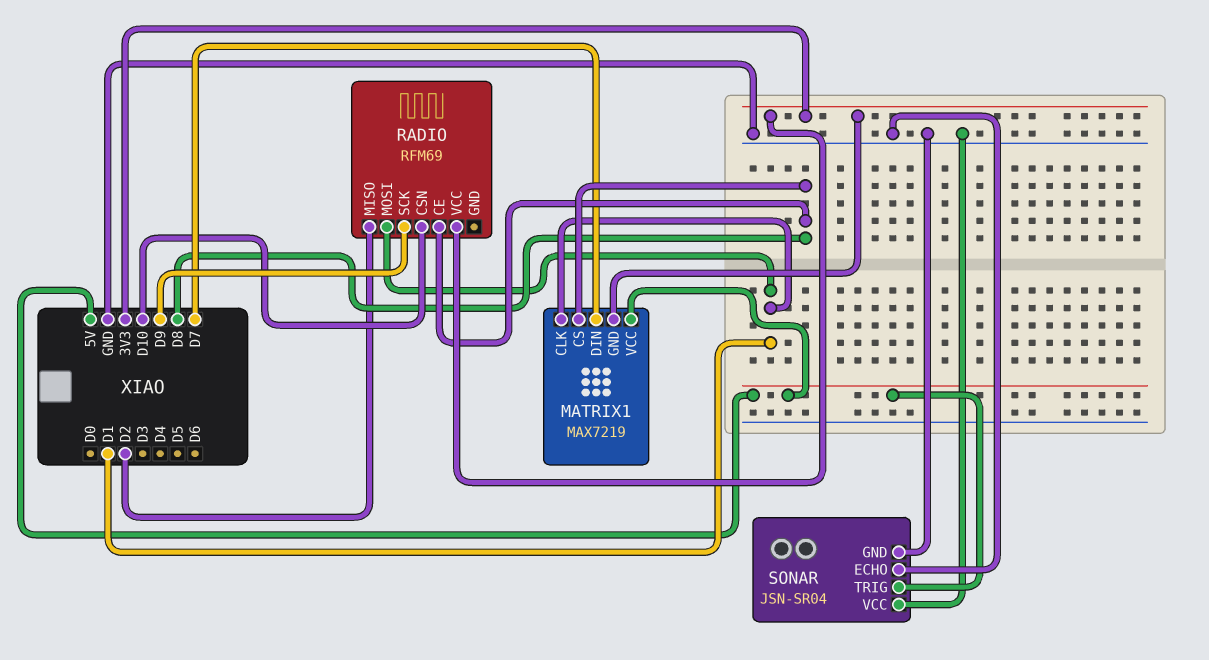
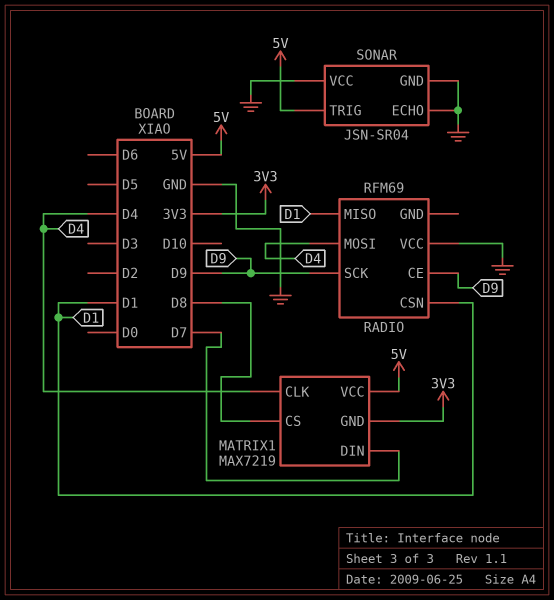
MATRIX1 pin CLK: D1 -> D4
RADIO pin CE: D8 -> D9
RADIO pin CSN: D10 -> D1
RADIO pin MISO: D2 -> D1
RADIO pin MOSI: D1 -> D4
RADIO pin VCC: 3V3 -> GND

